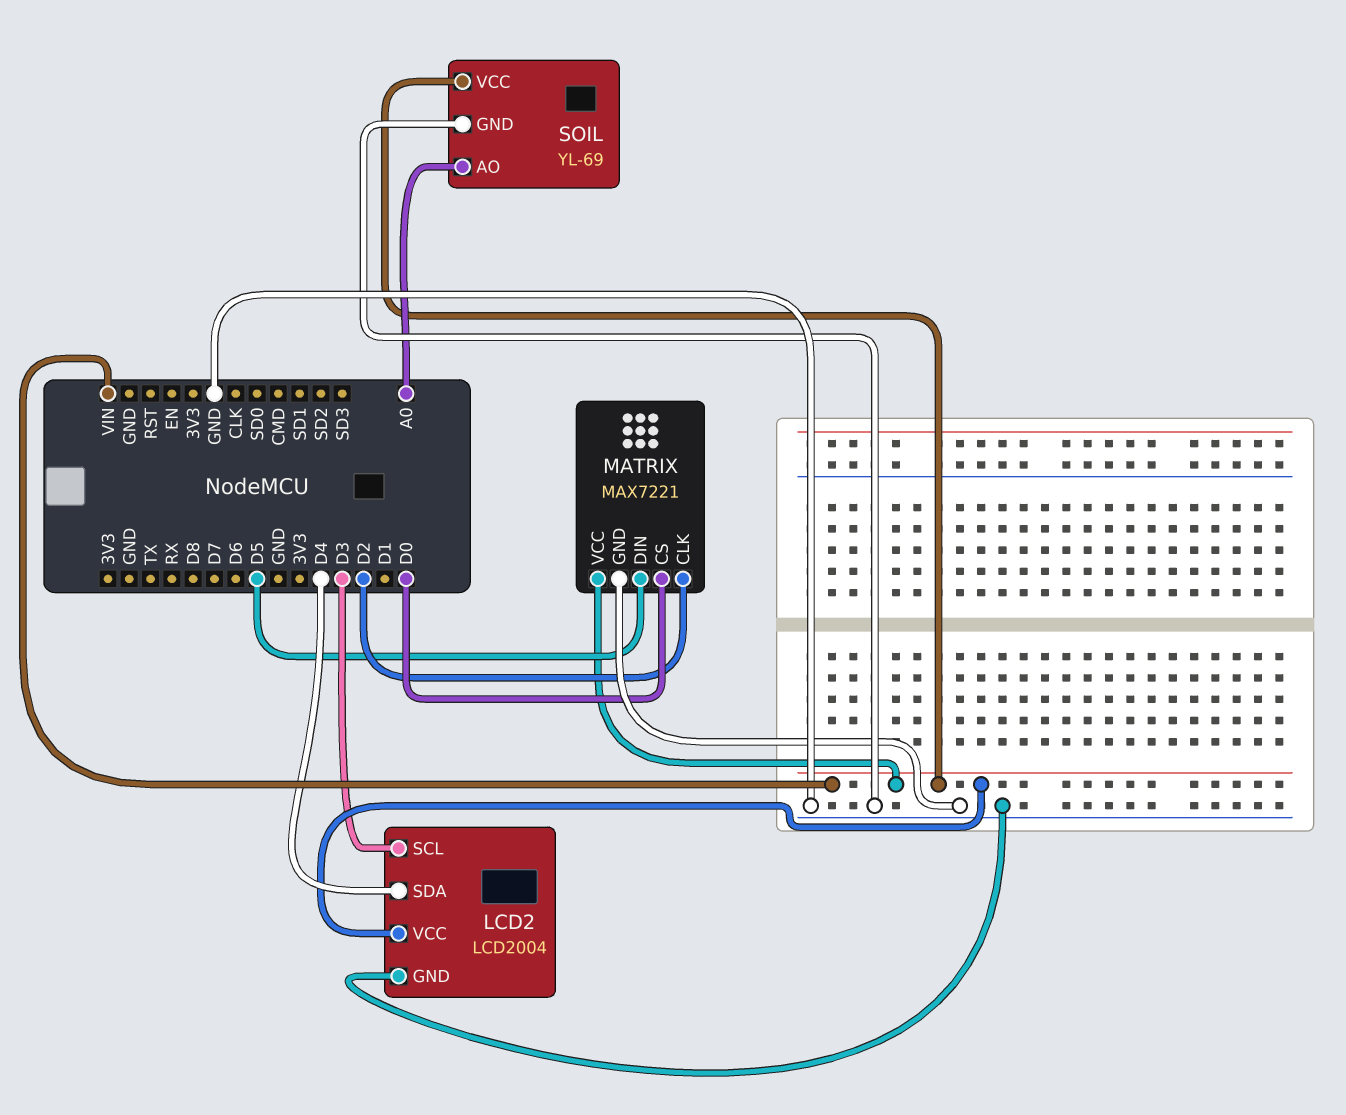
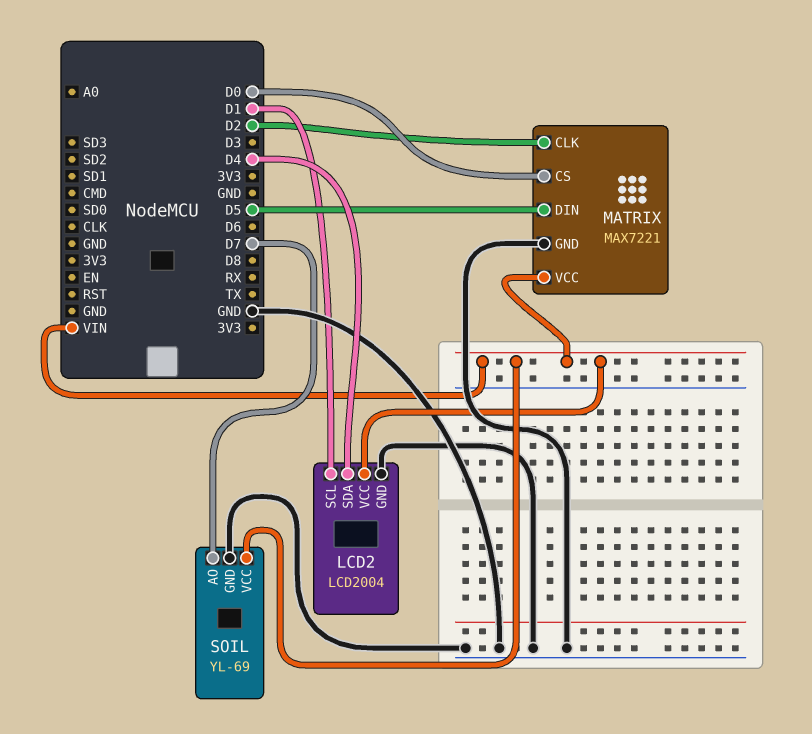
LCD2 pin SCL: D3 -> D1
SOIL pin AO: A0 -> D7

